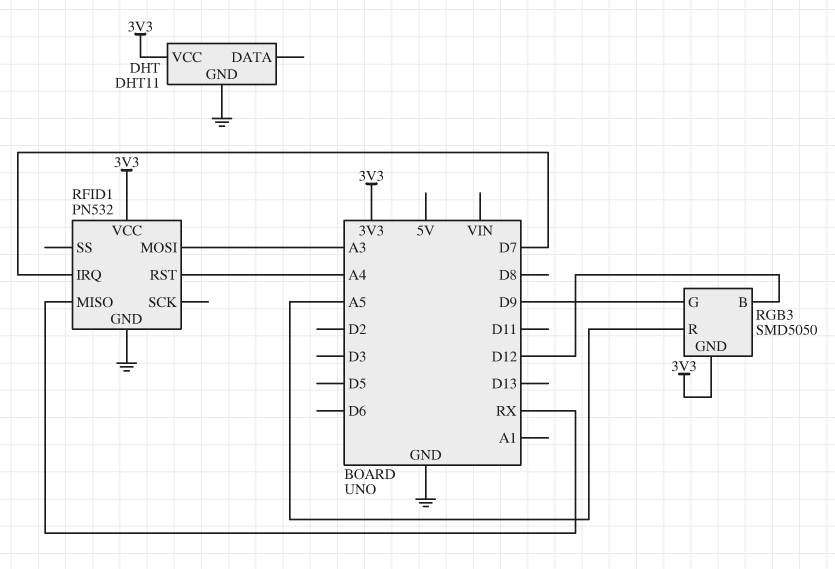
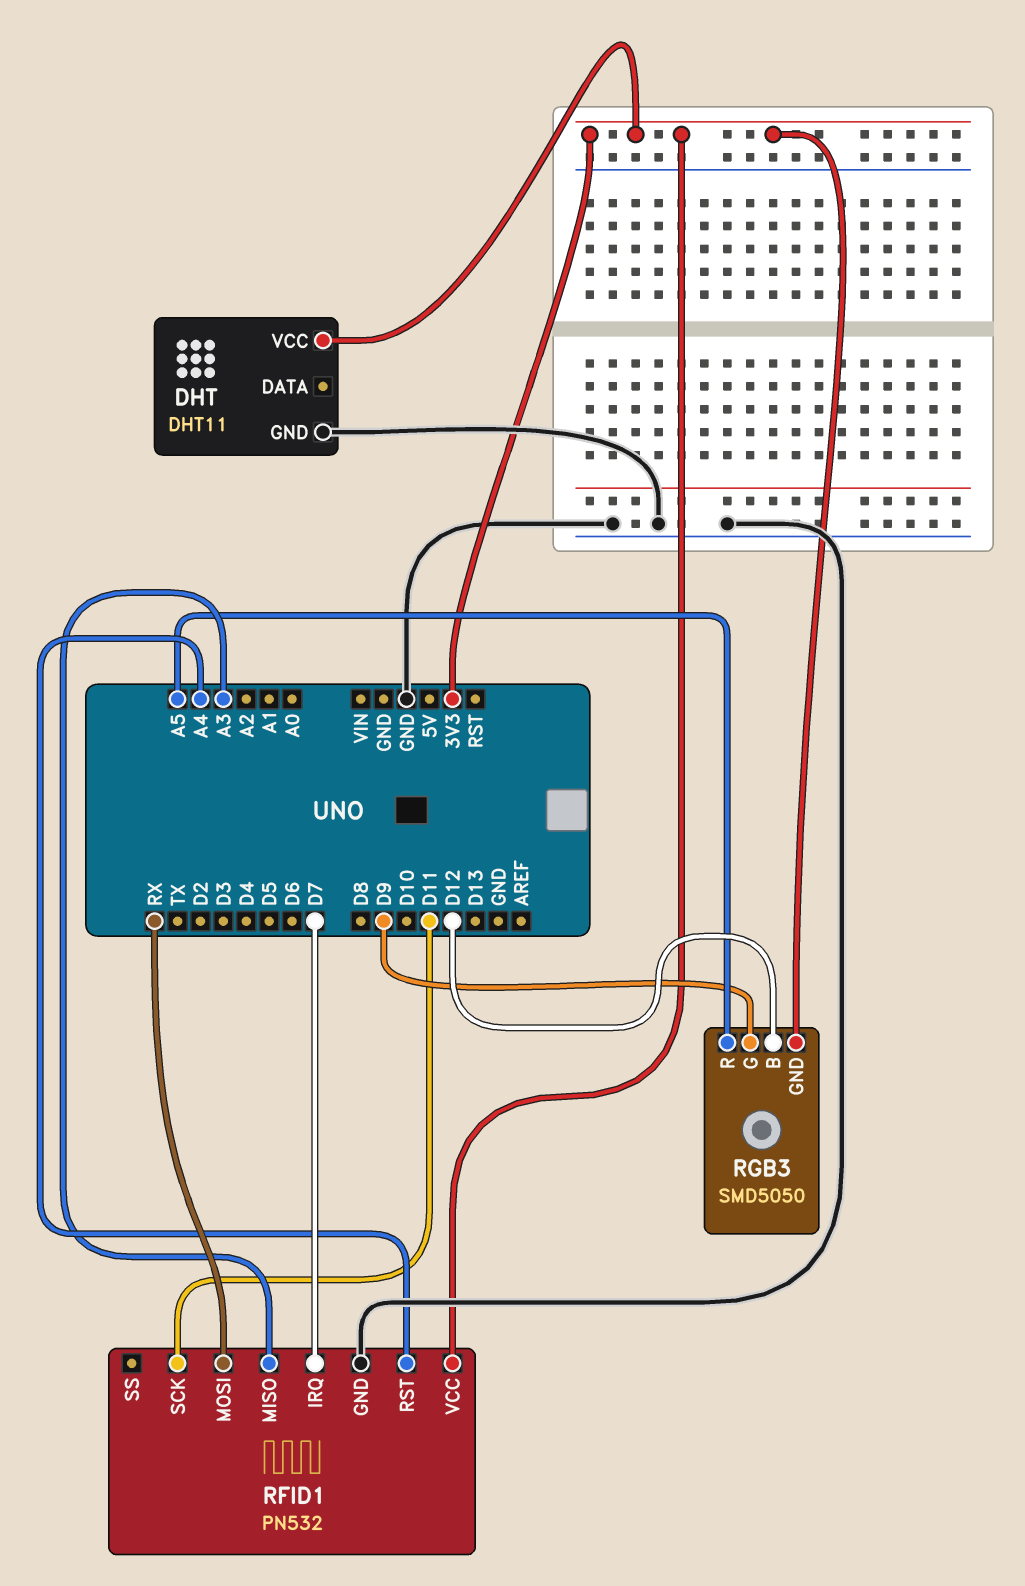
RFID1 pin MISO: RX -> A3
RFID1 pin MOSI: A3 -> RX
RFID1 pin SCK: none -> D11

